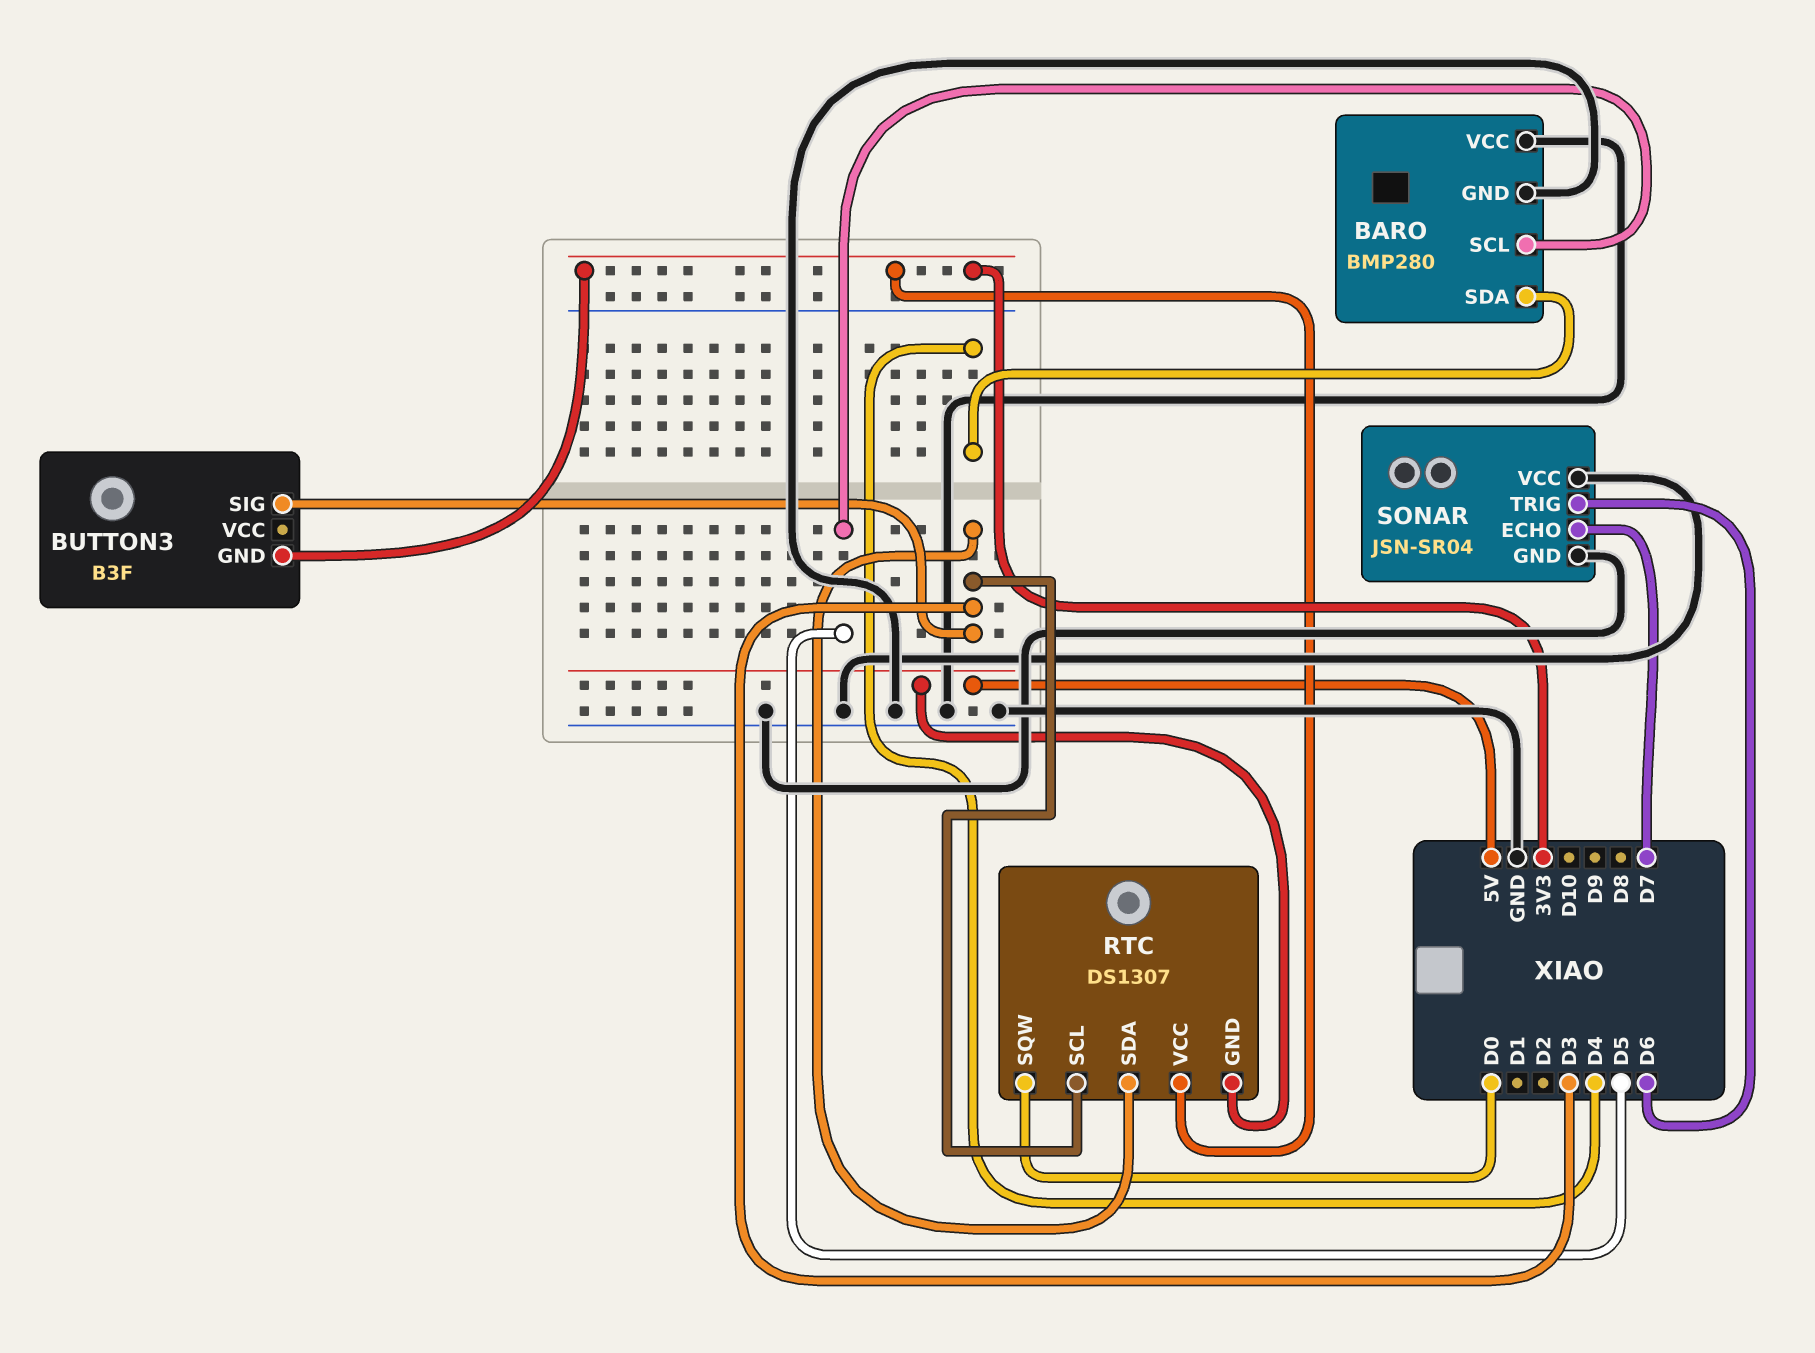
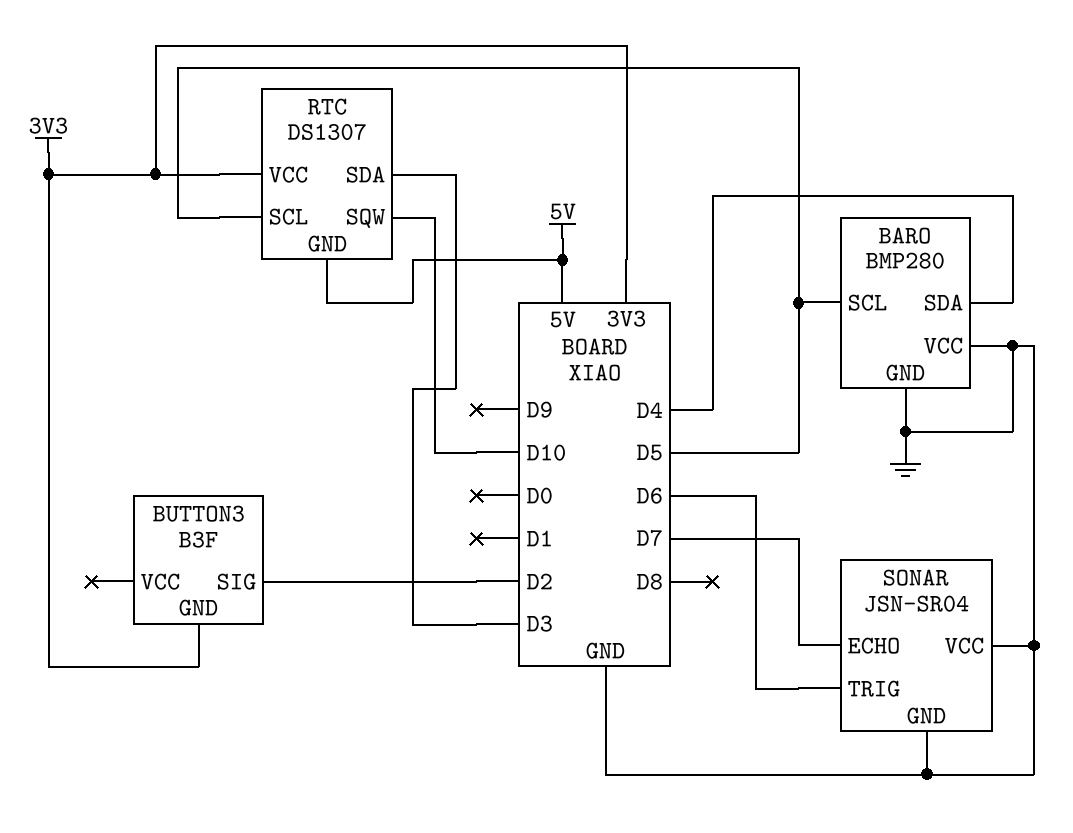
BUTTON3 pin SIG: D3 -> D2
RTC pin SCL: D3 -> D5
RTC pin SQW: D0 -> D10

